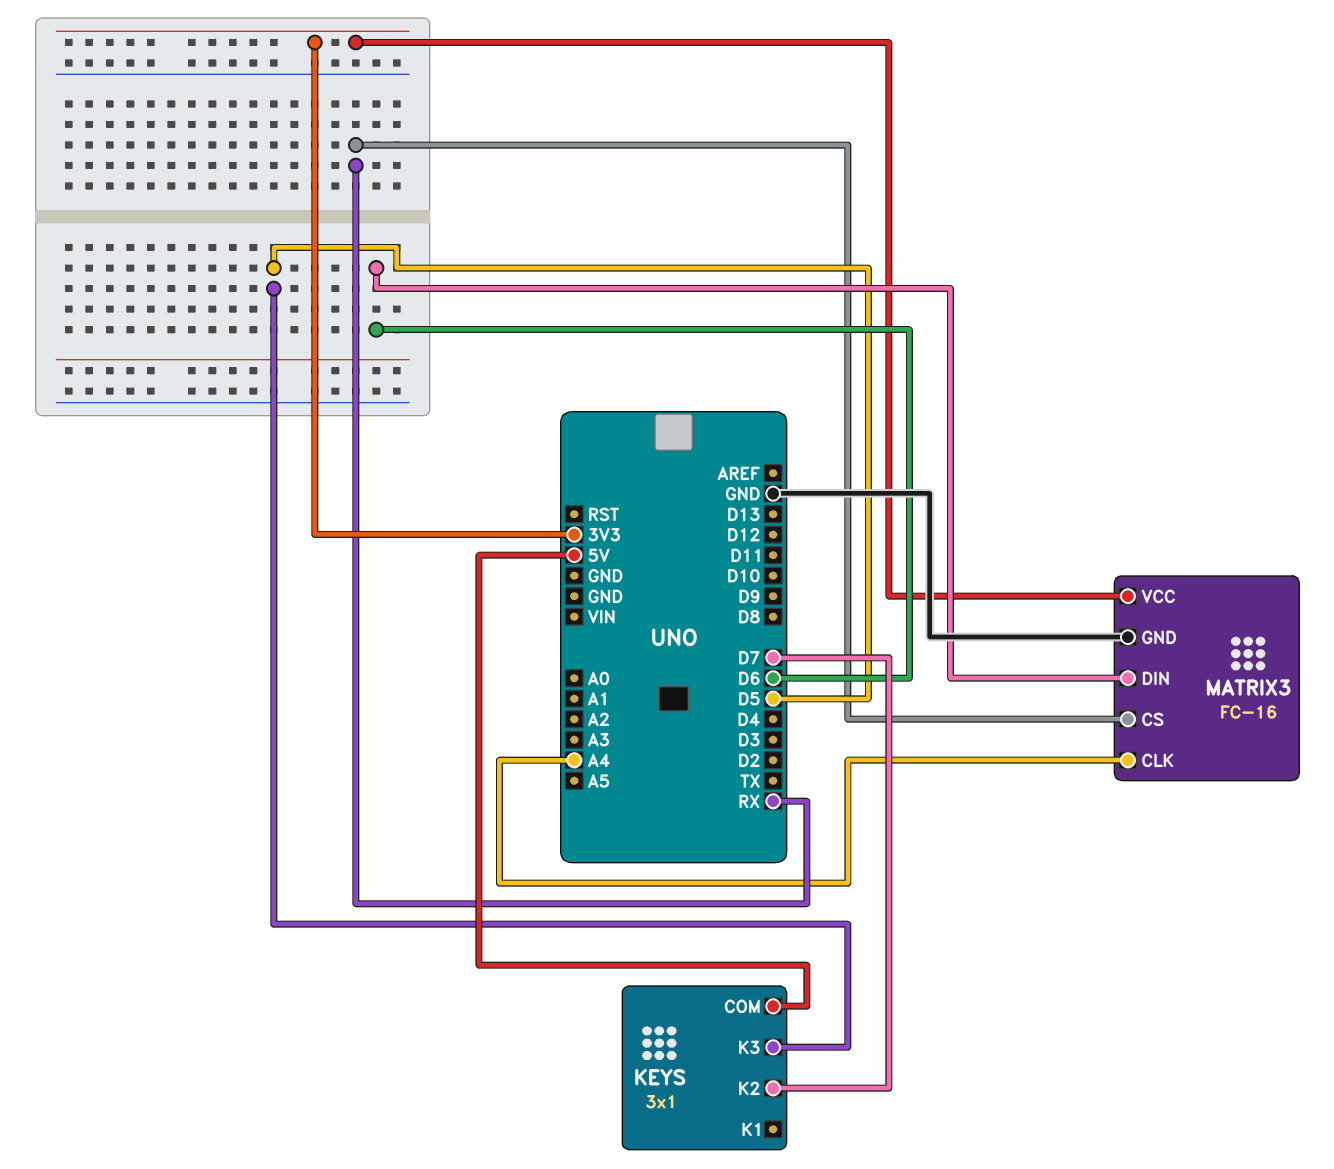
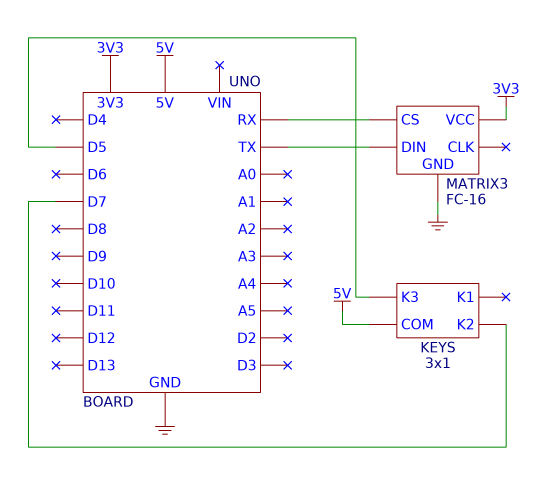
MATRIX3 pin CLK: A4 -> none
MATRIX3 pin DIN: D6 -> TX

